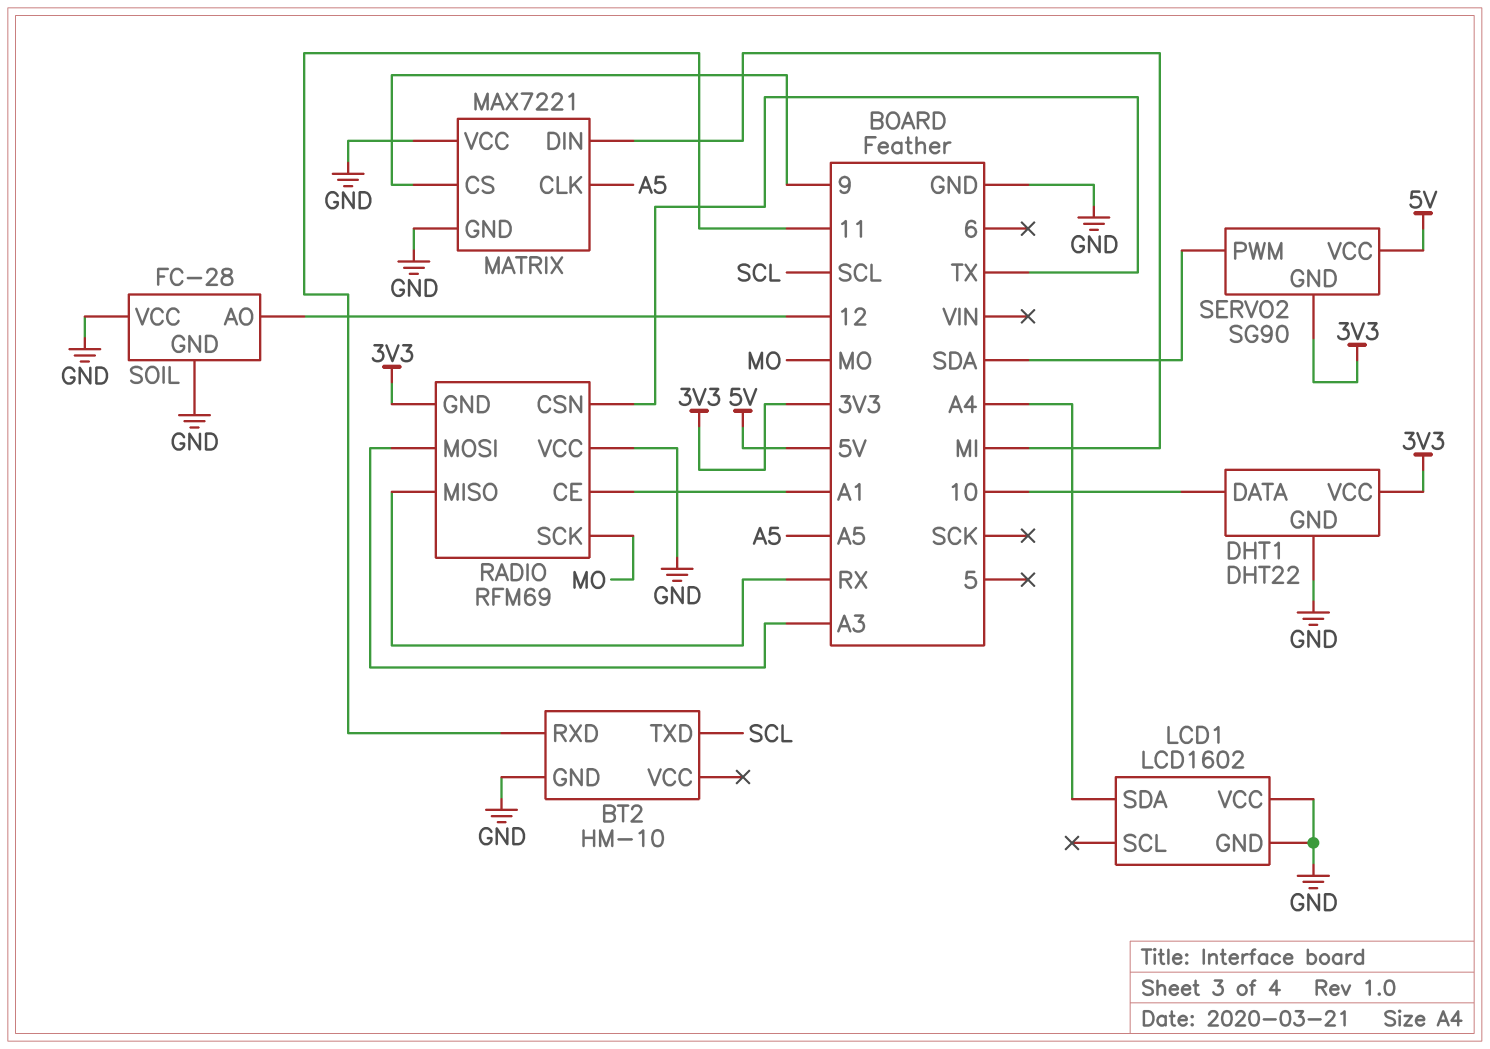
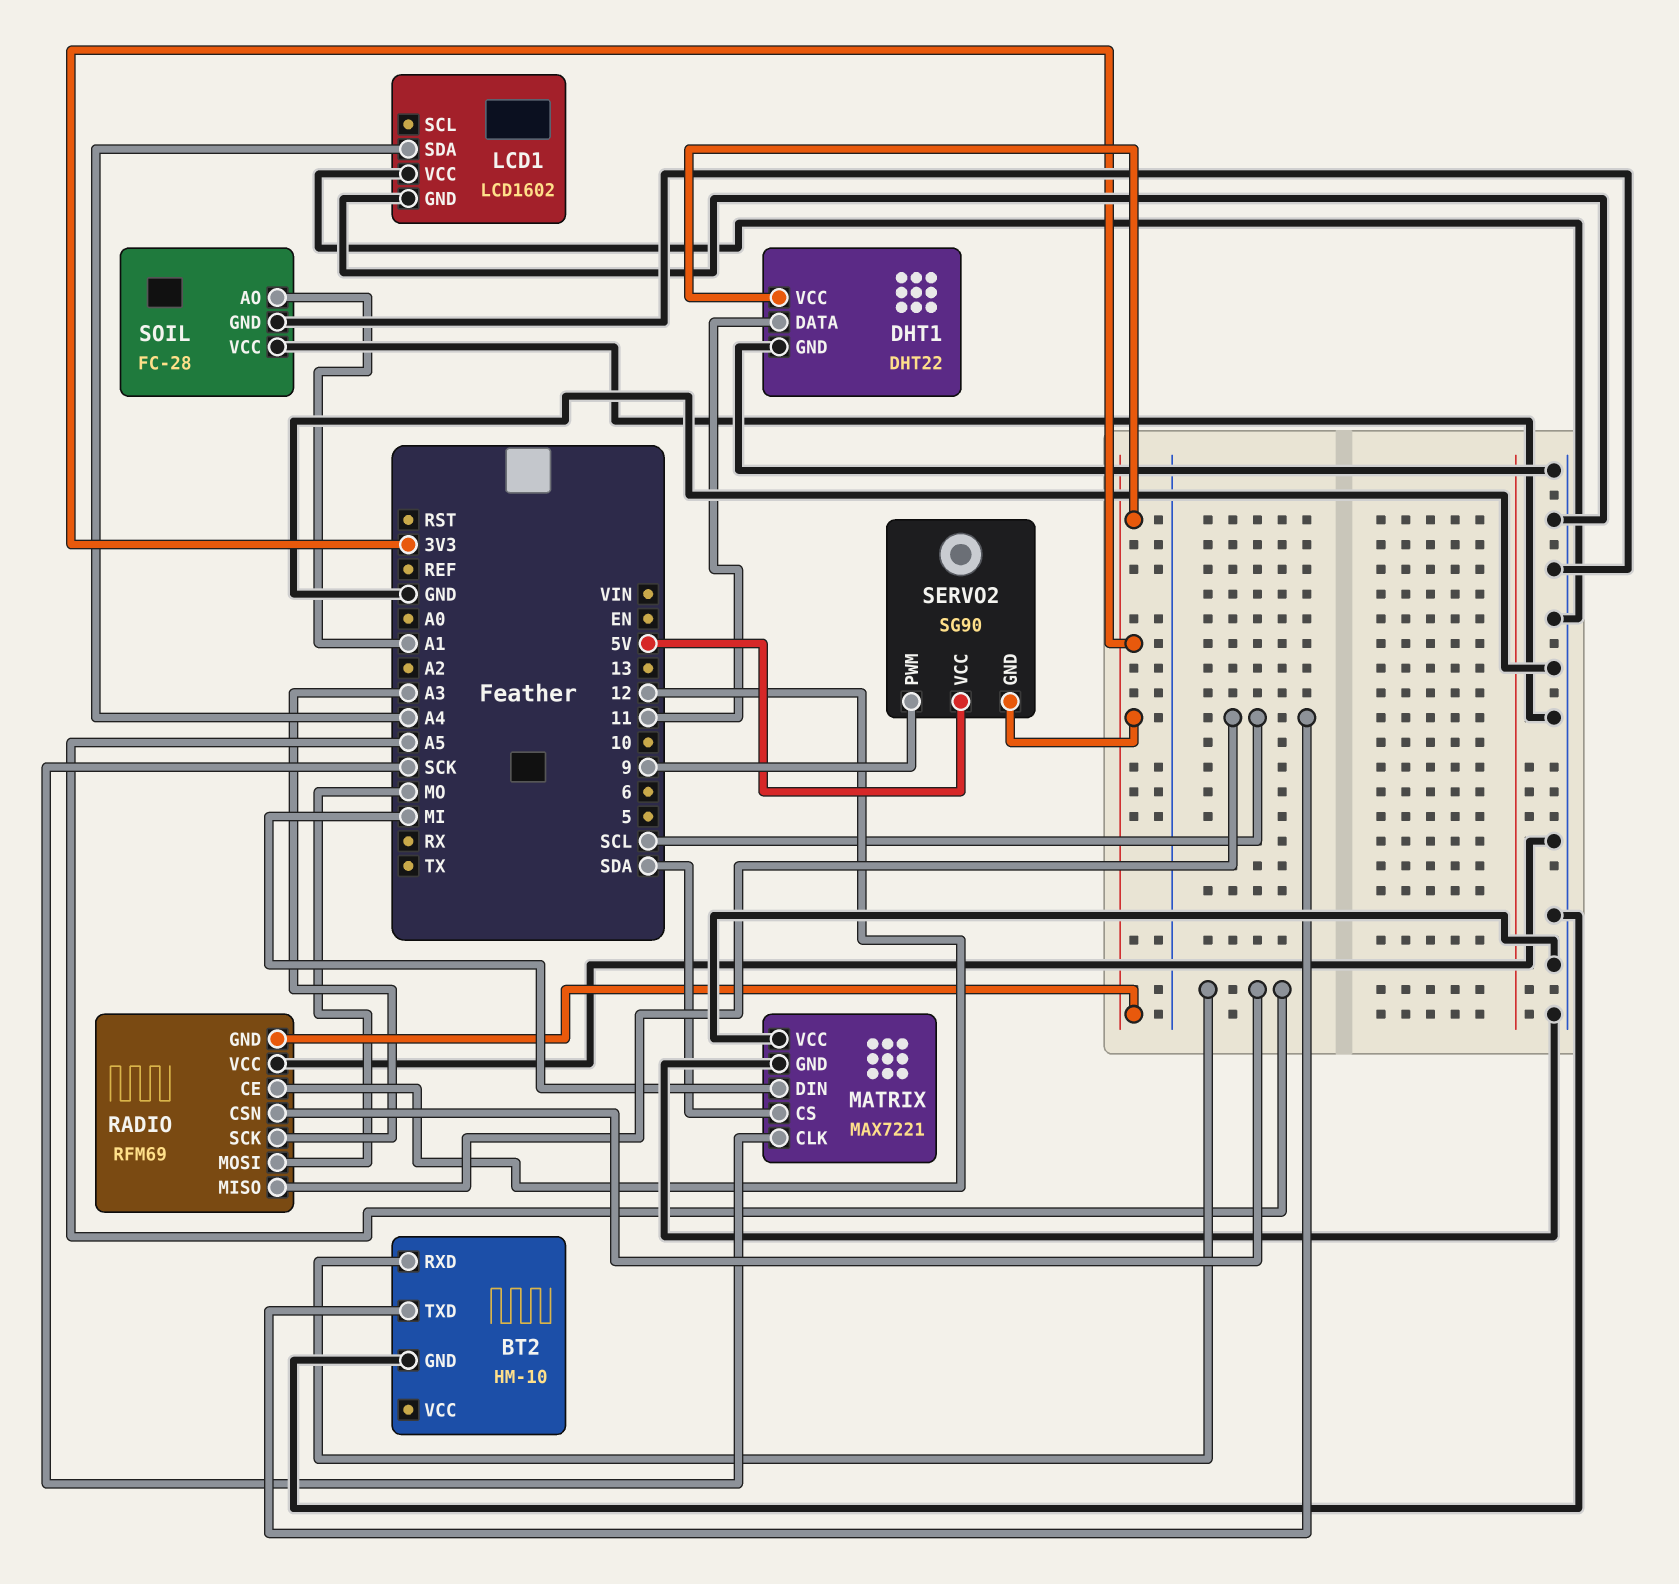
BT2 pin RXD: 11 -> A5
DHT1 pin DATA: 10 -> 11
MATRIX pin CLK: A5 -> SCK
MATRIX pin CS: 9 -> SDA
RADIO pin CE: A1 -> 12
RADIO pin CSN: TX -> A5
RADIO pin MISO: RX -> SCL
RADIO pin MOSI: A3 -> MO
RADIO pin SCK: MO -> A3
SERVO2 pin PWM: SDA -> 9
SOIL pin AO: 12 -> A1

